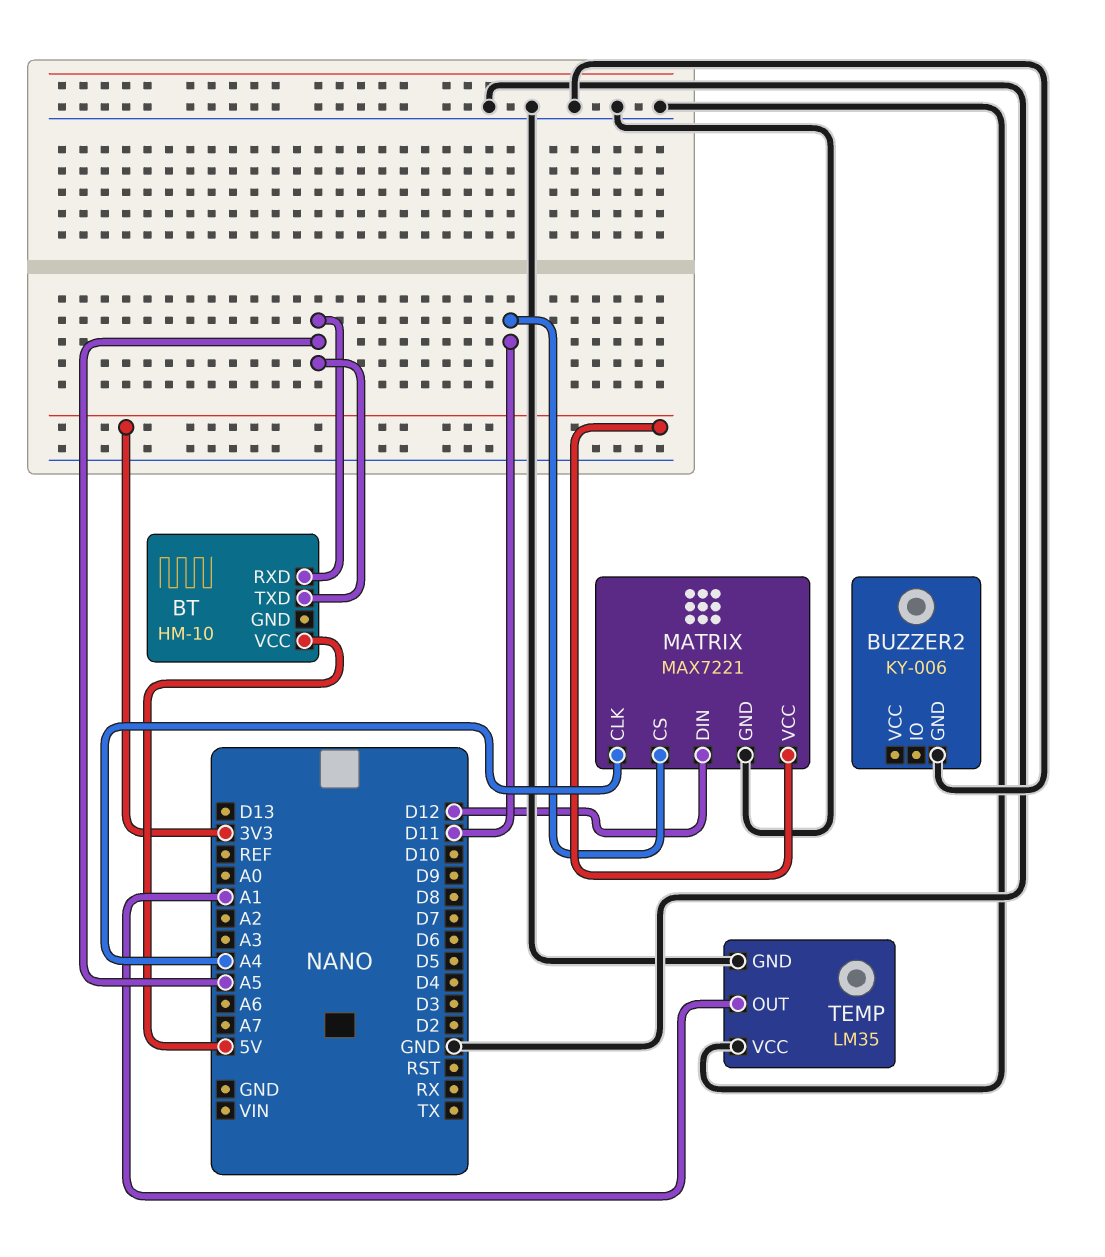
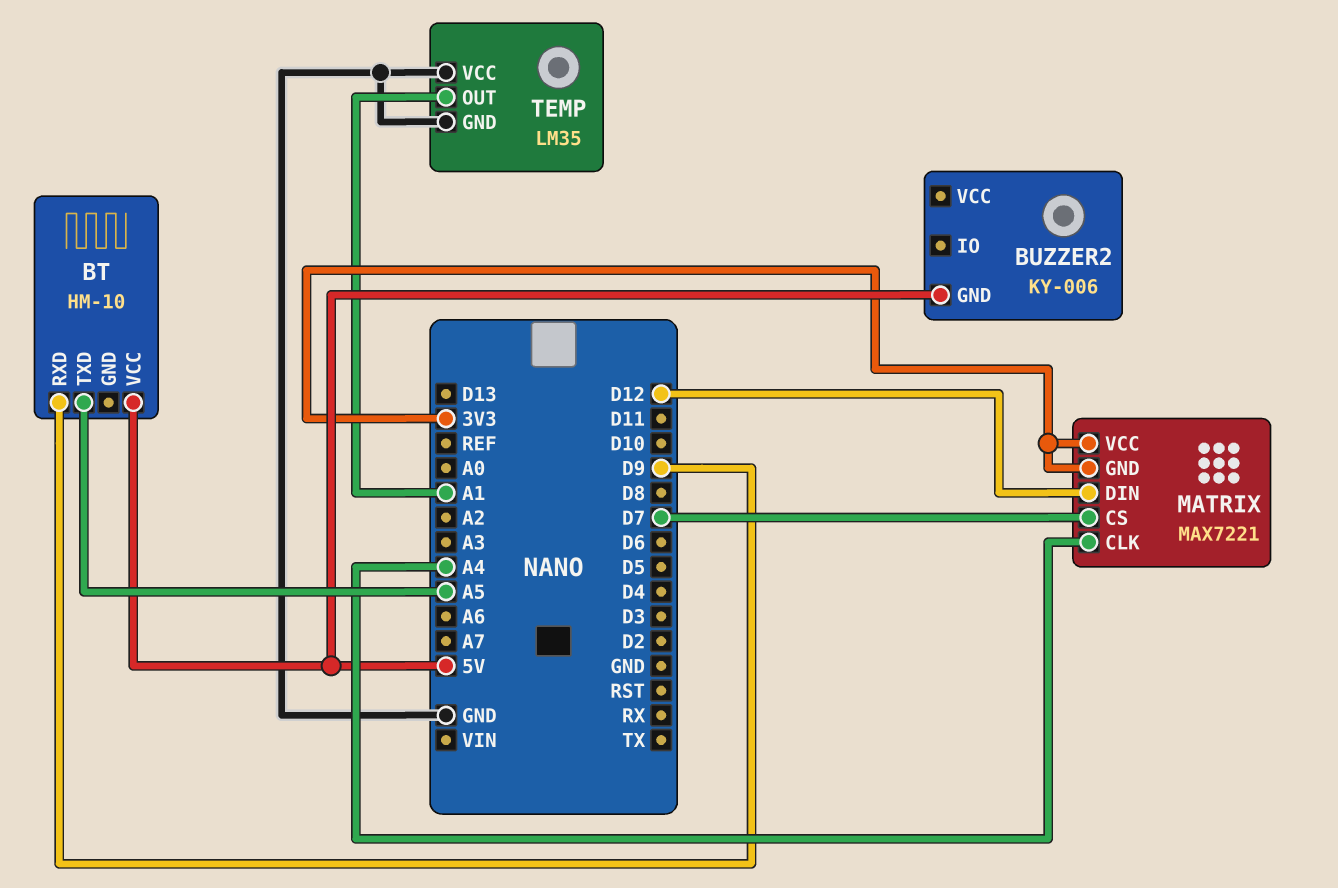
BT pin RXD: A5 -> D9
BUZZER2 pin GND: GND -> 5V
MATRIX pin CS: D11 -> D7
MATRIX pin GND: GND -> 3V3

